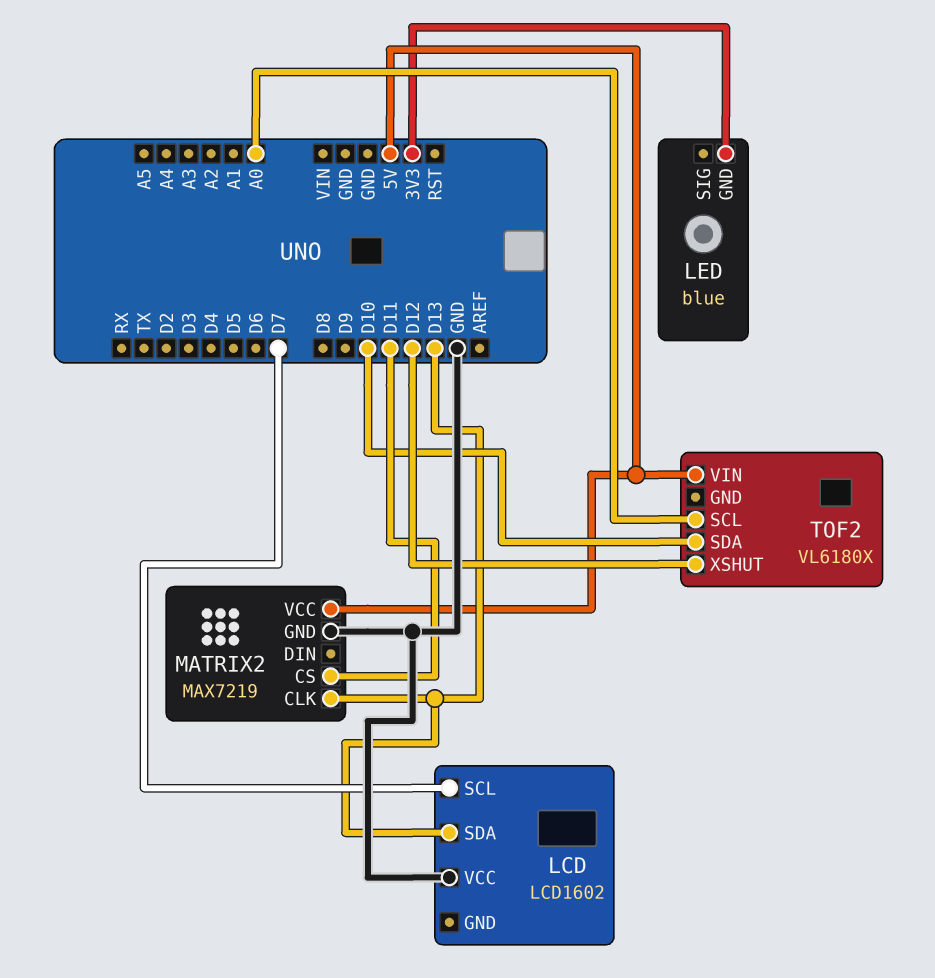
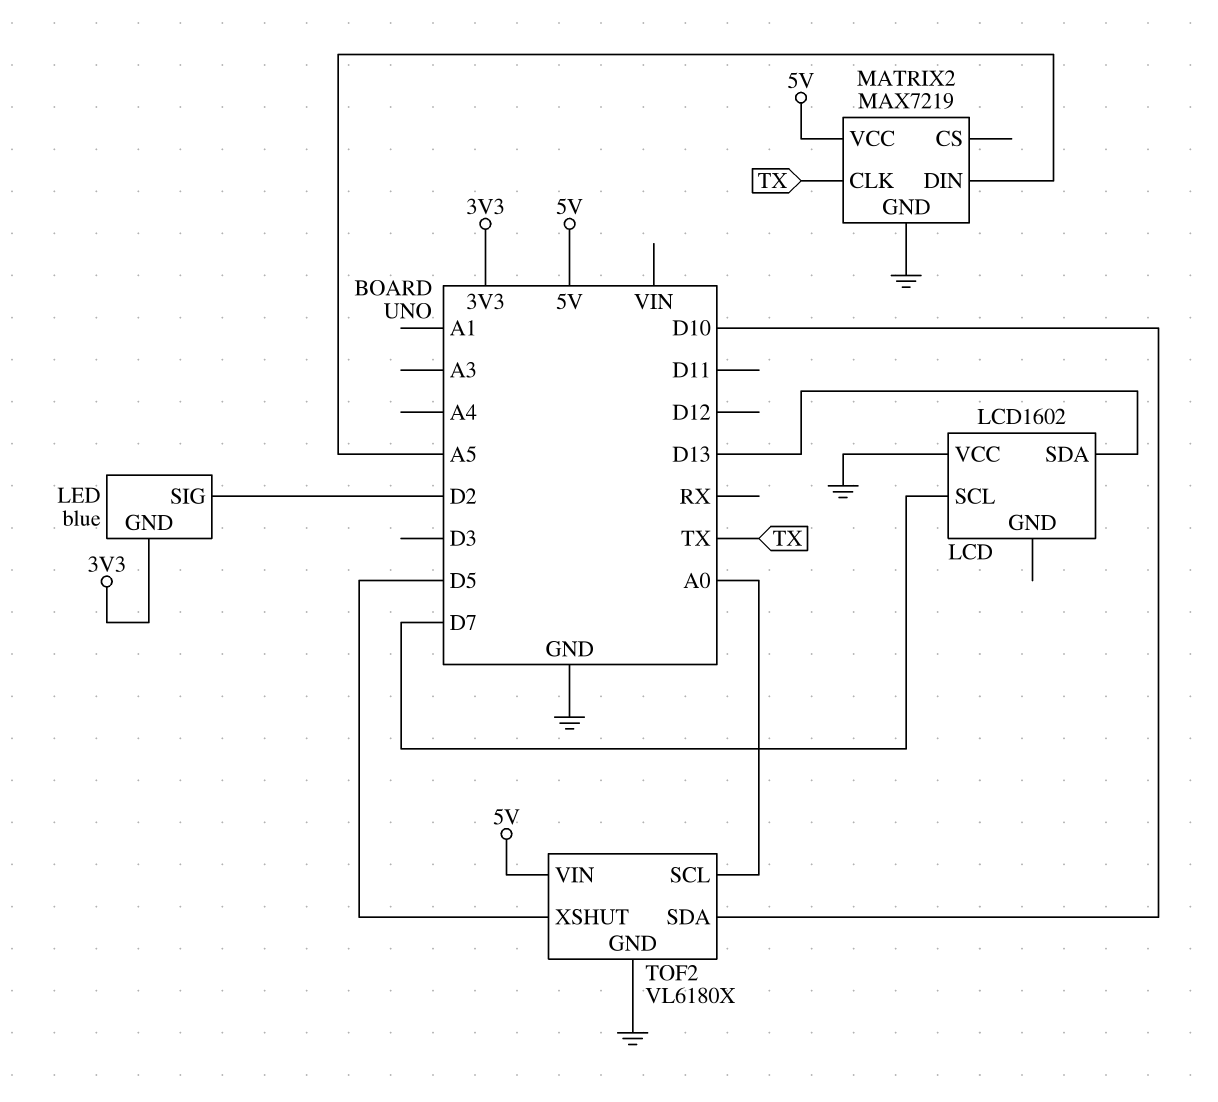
LED pin SIG: none -> D2
MATRIX2 pin CLK: D13 -> TX
MATRIX2 pin CS: D11 -> none
MATRIX2 pin DIN: none -> A5
TOF2 pin GND: none -> GND
TOF2 pin XSHUT: D12 -> D5

